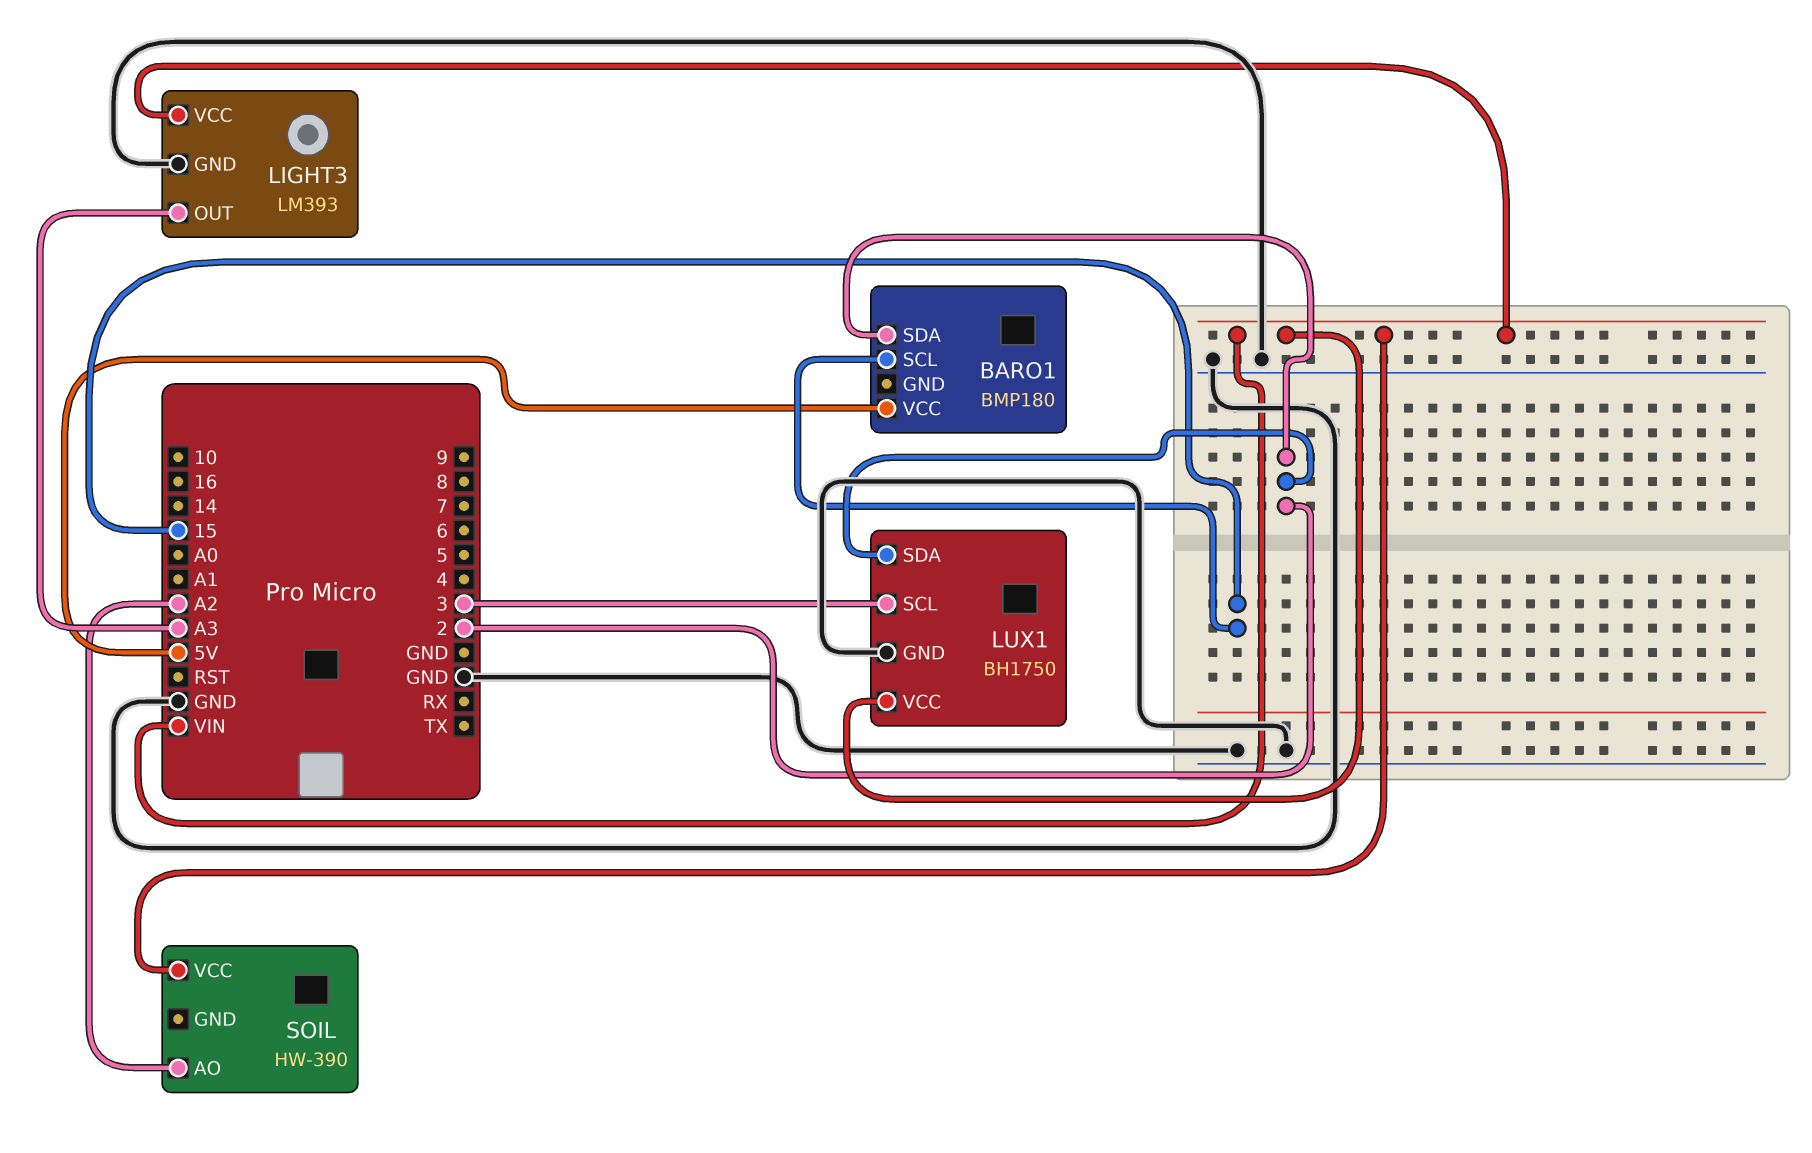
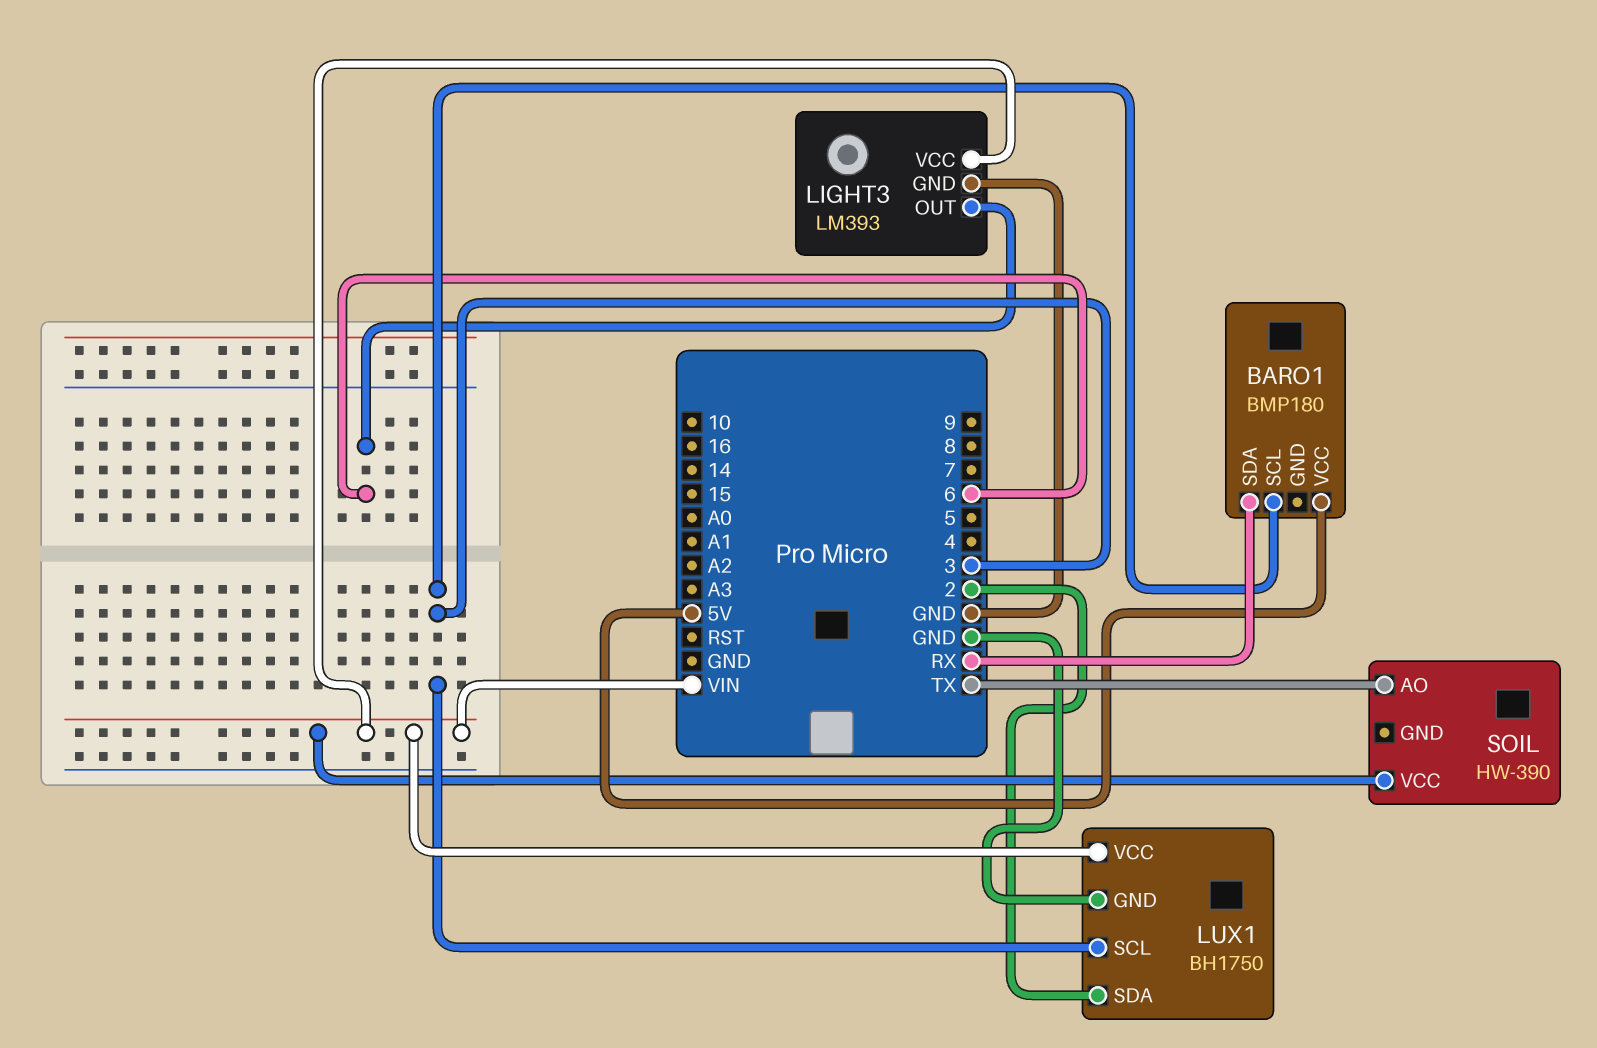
BARO1 pin SCL: 15 -> 3
BARO1 pin SDA: 2 -> RX
LIGHT3 pin OUT: A3 -> 6
SOIL pin AO: A2 -> TX

